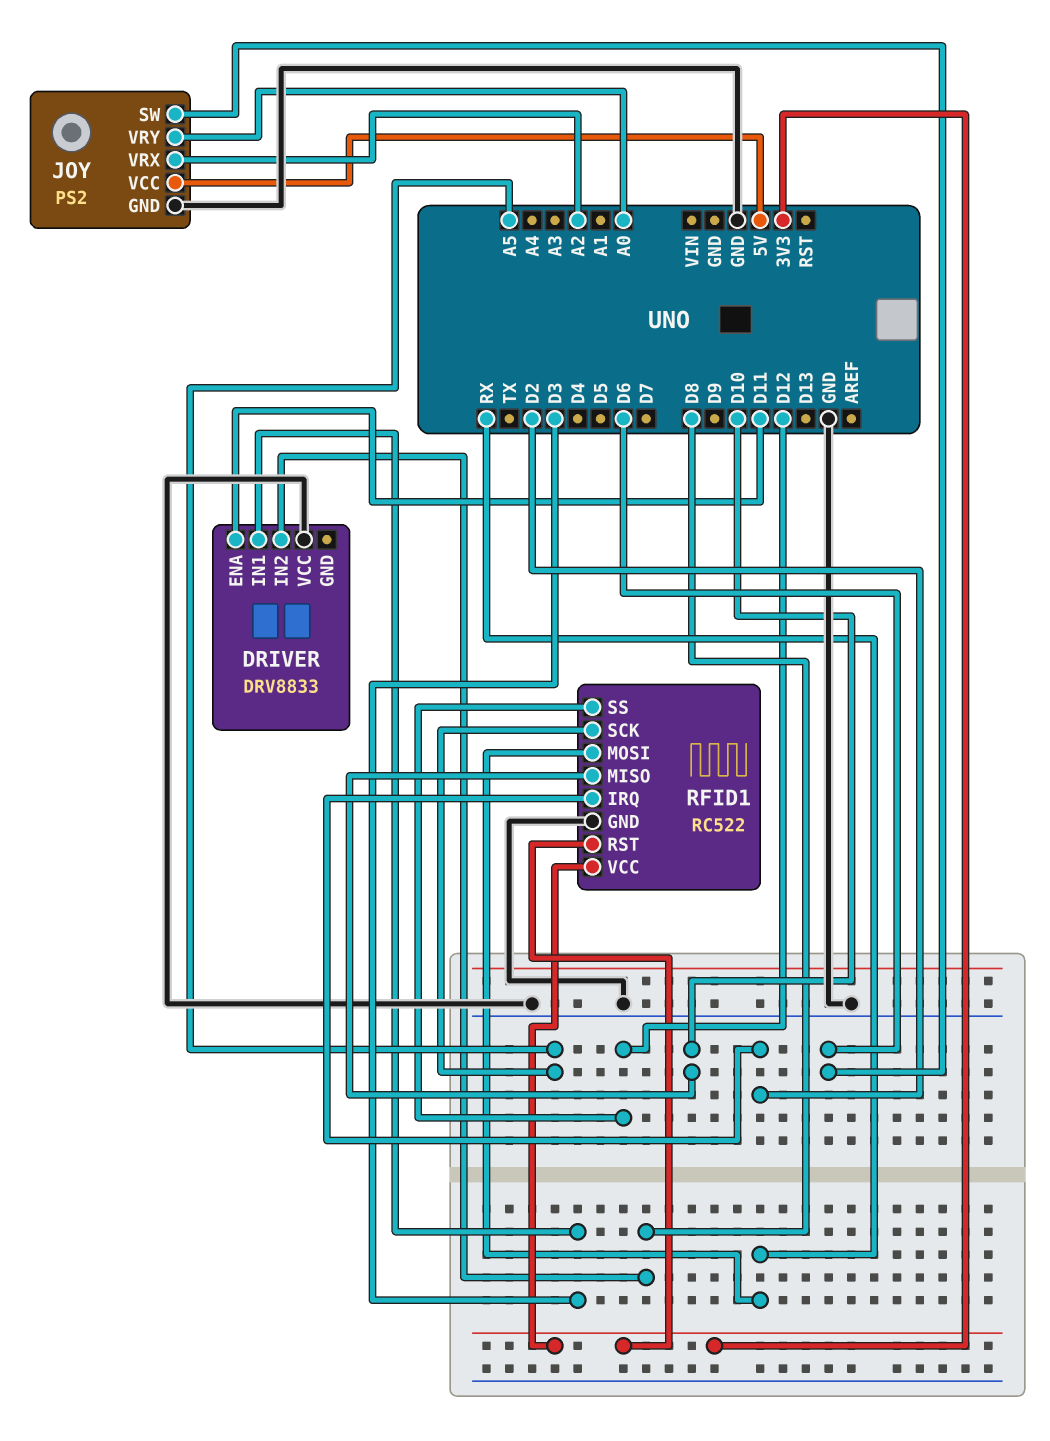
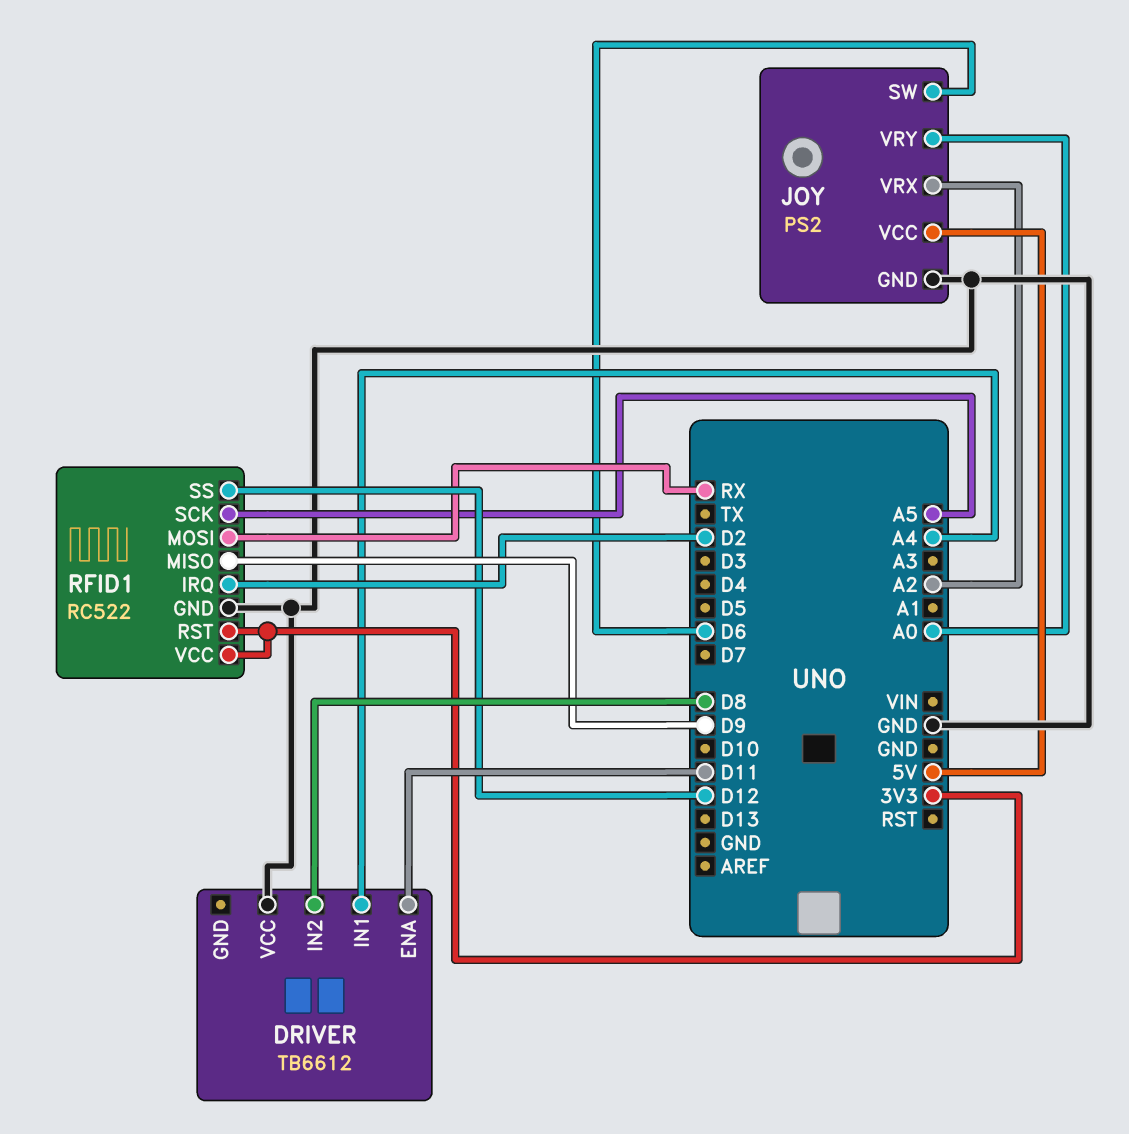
DRIVER: DRV8833 -> TB6612
DRIVER pin IN1: D3 -> A4
RFID1 pin MISO: D10 -> D9

